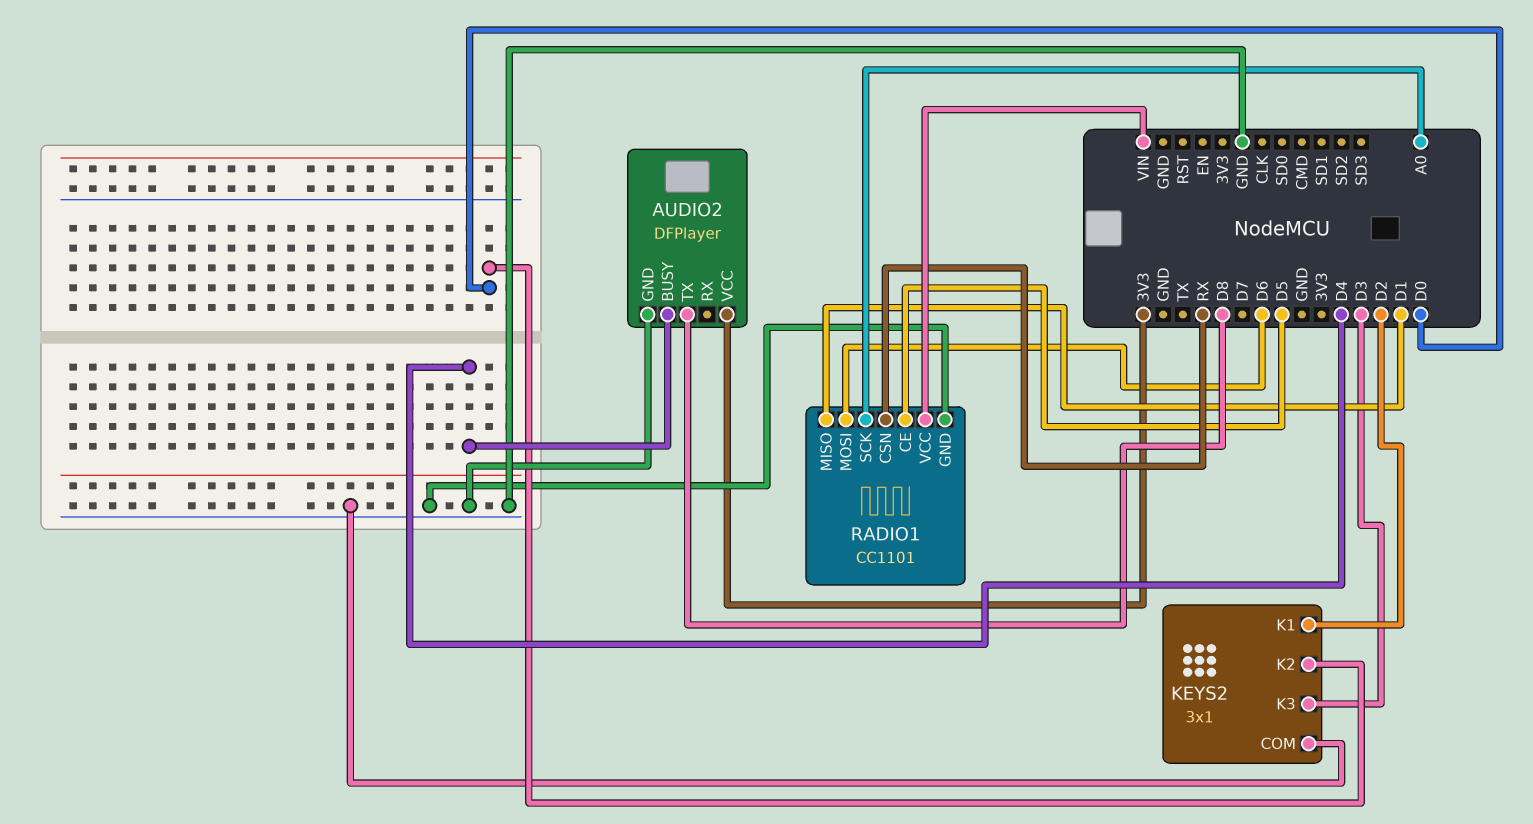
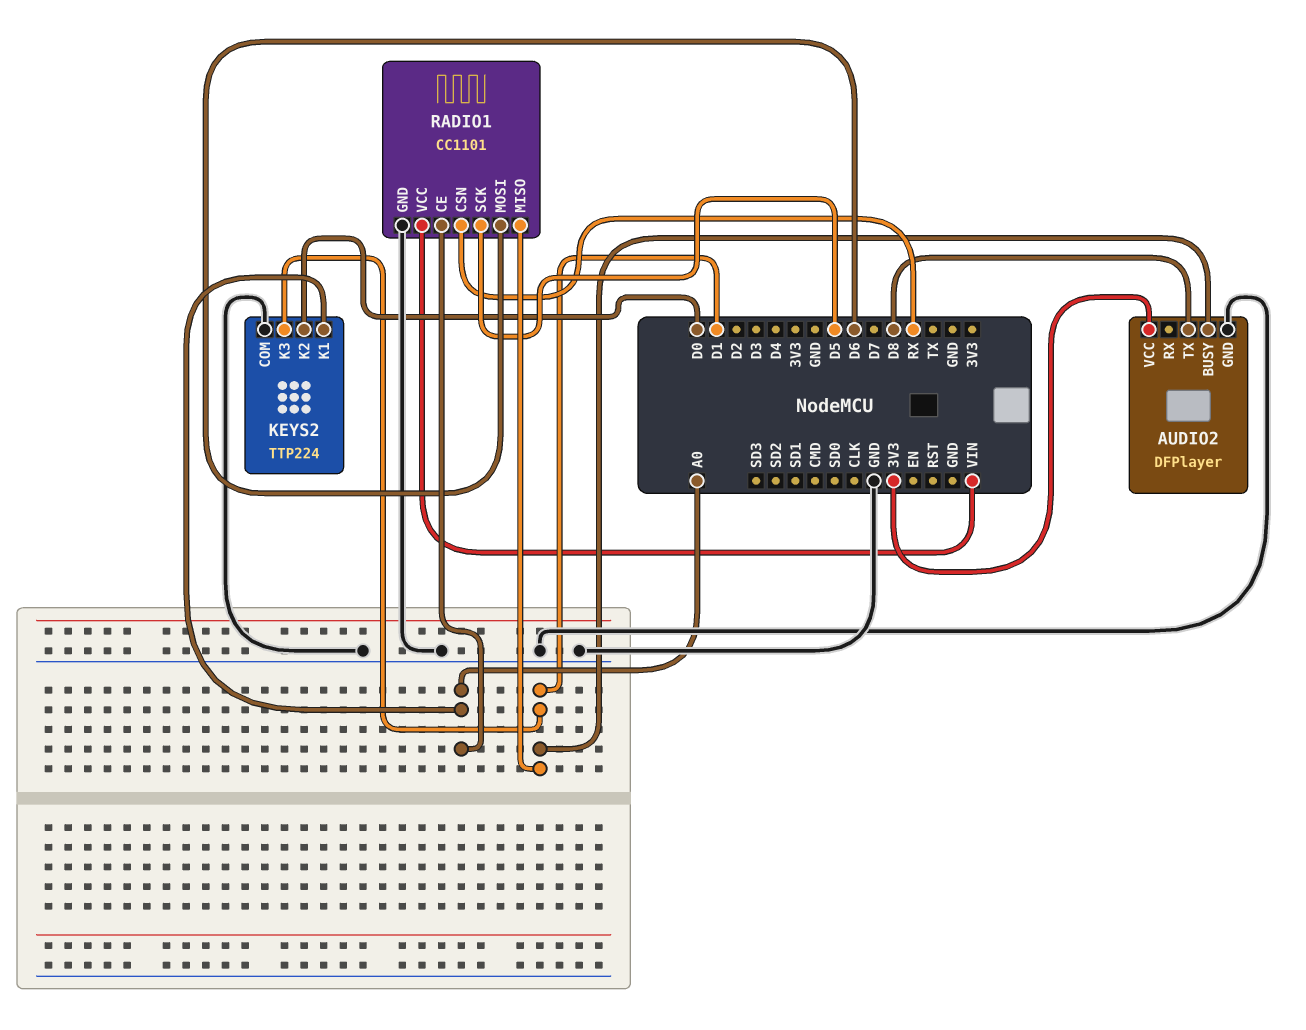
AUDIO2 pin BUSY: D4 -> D1
KEYS2: 3x1 -> TTP224
KEYS2 pin K1: D2 -> A0
KEYS2 pin K3: D3 -> D1
RADIO1 pin CE: D5 -> A0
RADIO1 pin SCK: A0 -> D5

